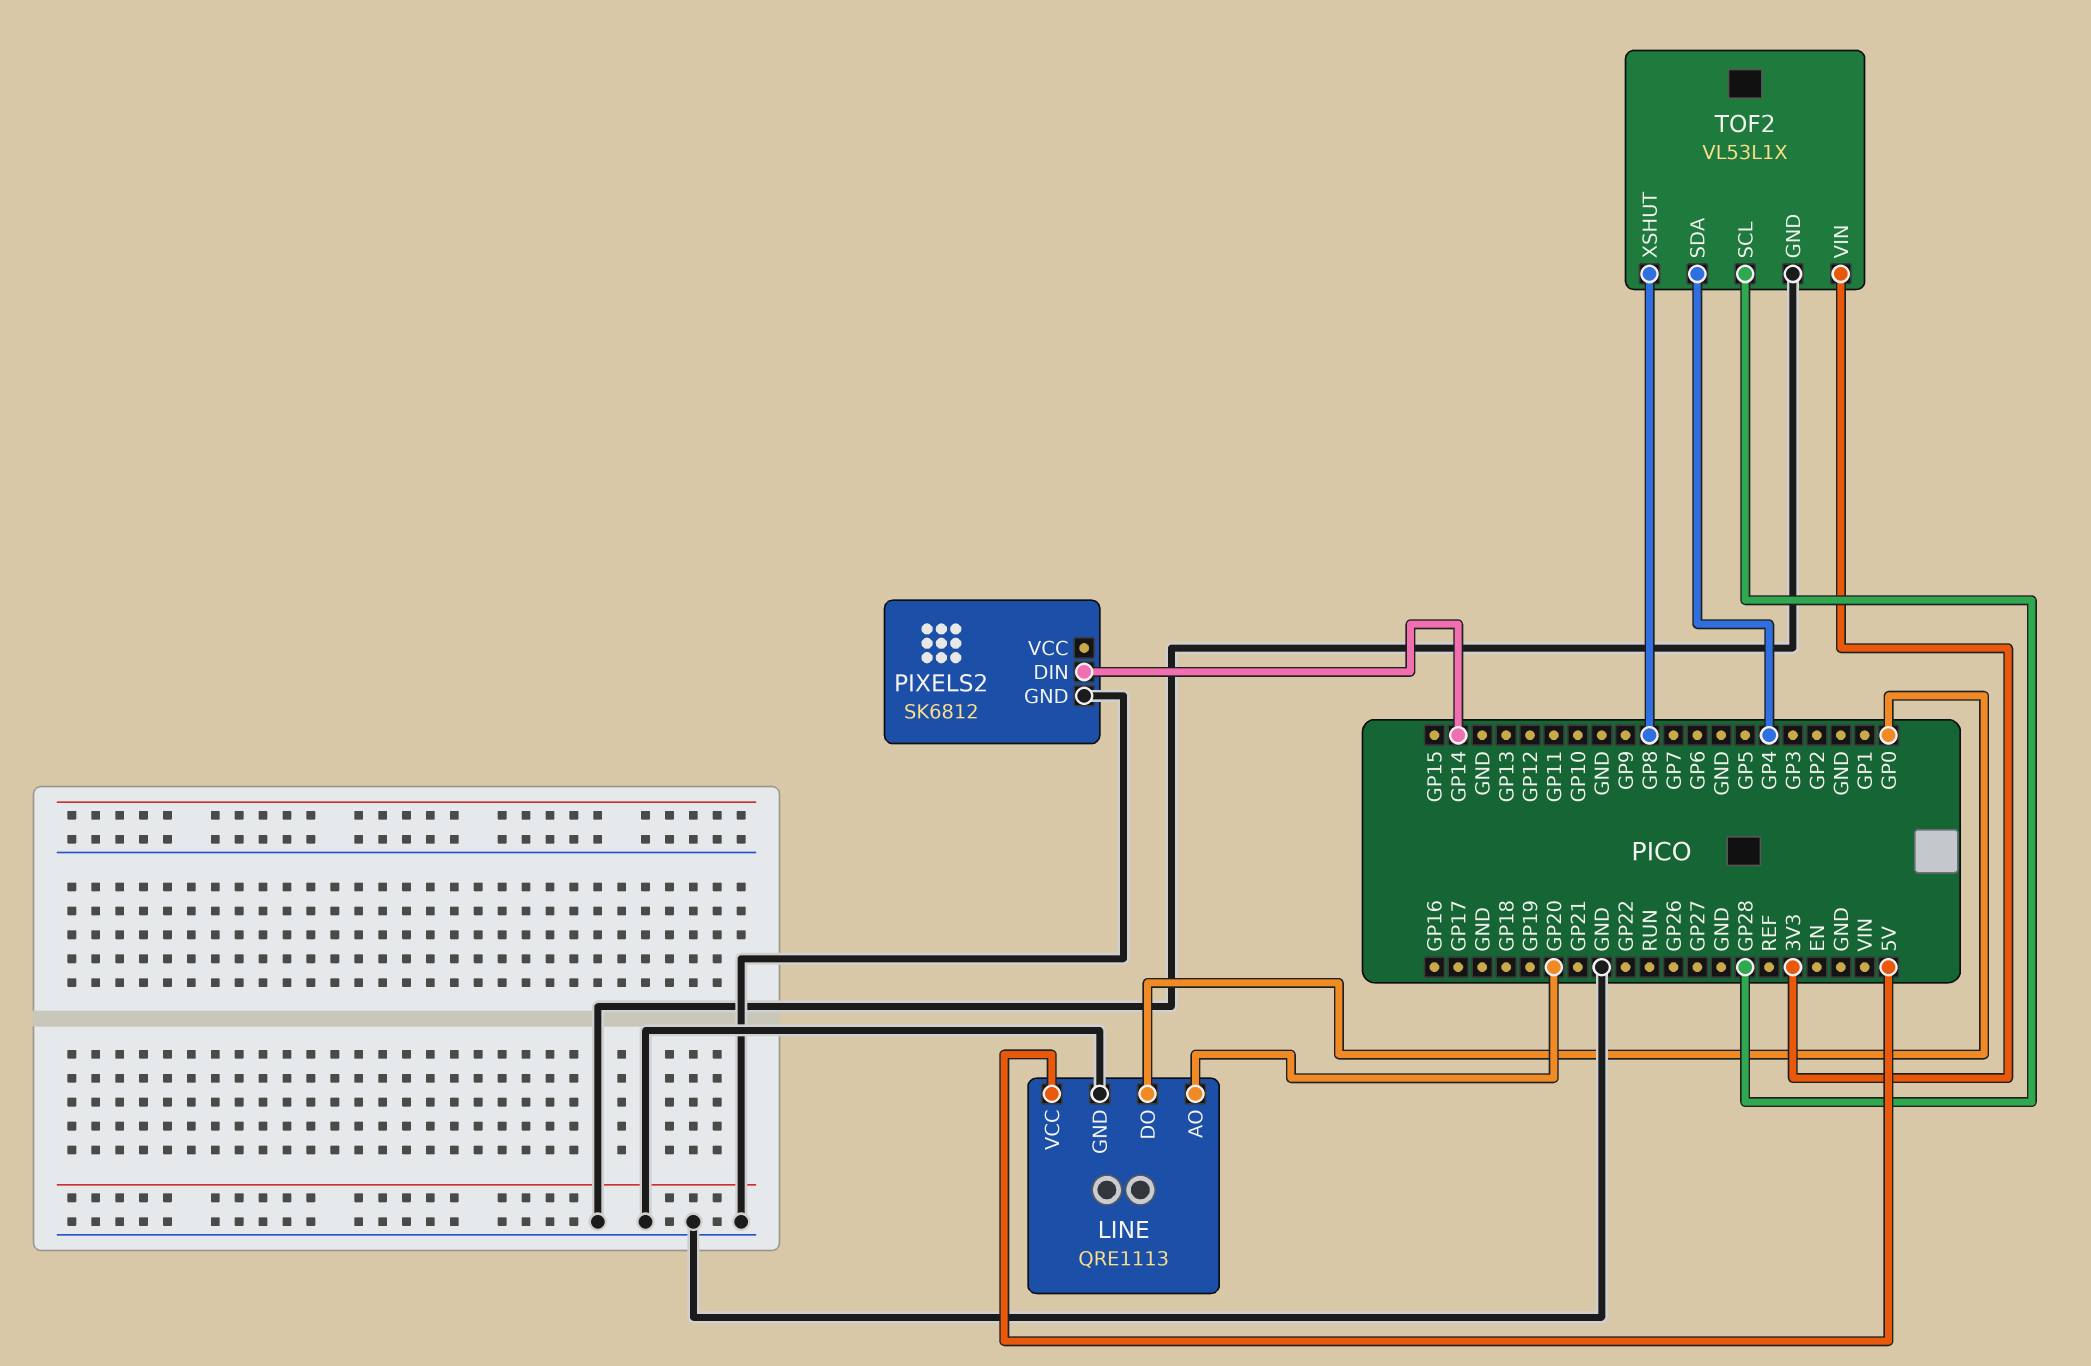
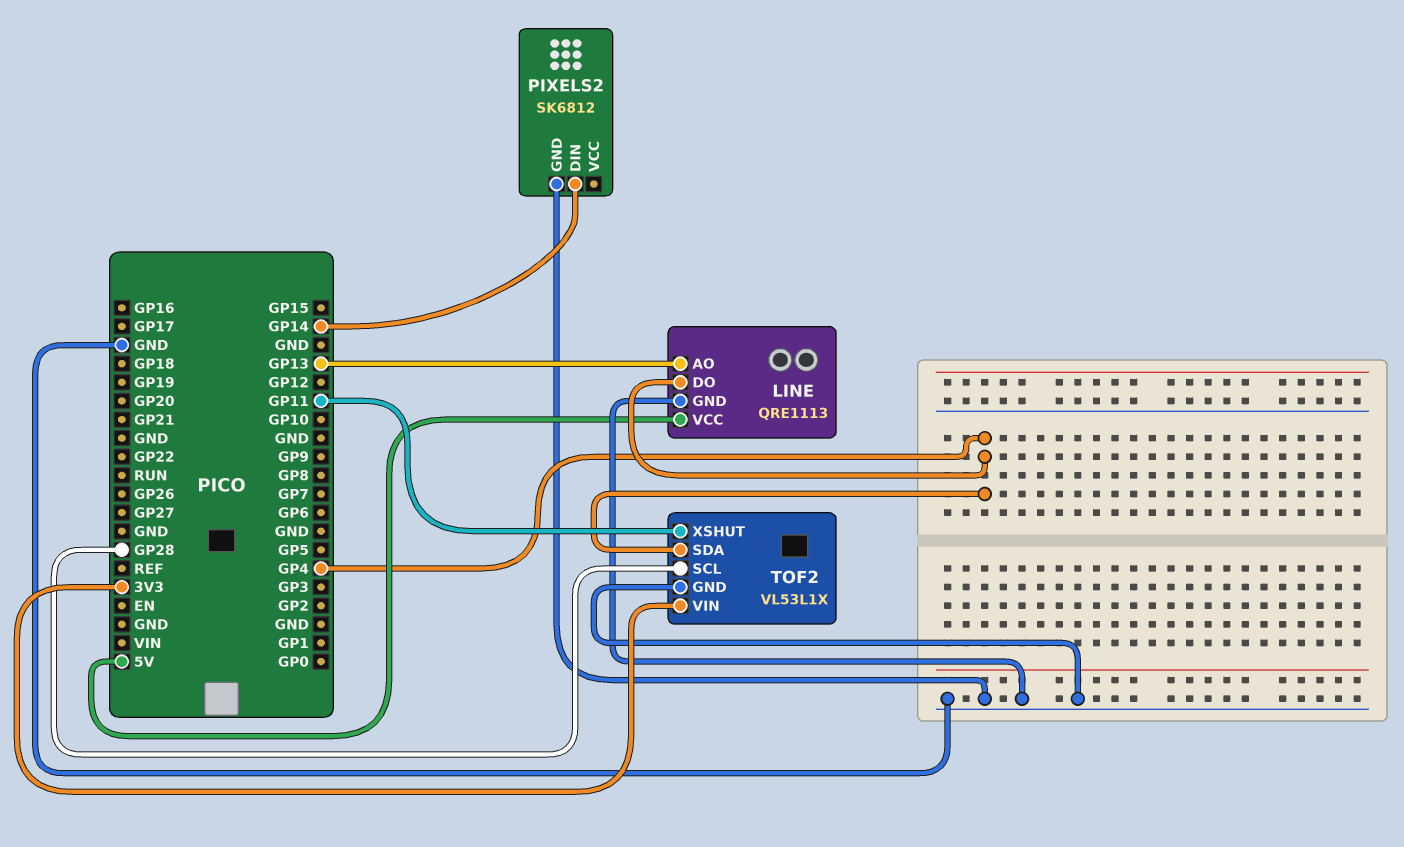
LINE pin AO: GP20 -> GP13
LINE pin DO: GP0 -> GP4
TOF2 pin XSHUT: GP8 -> GP11

